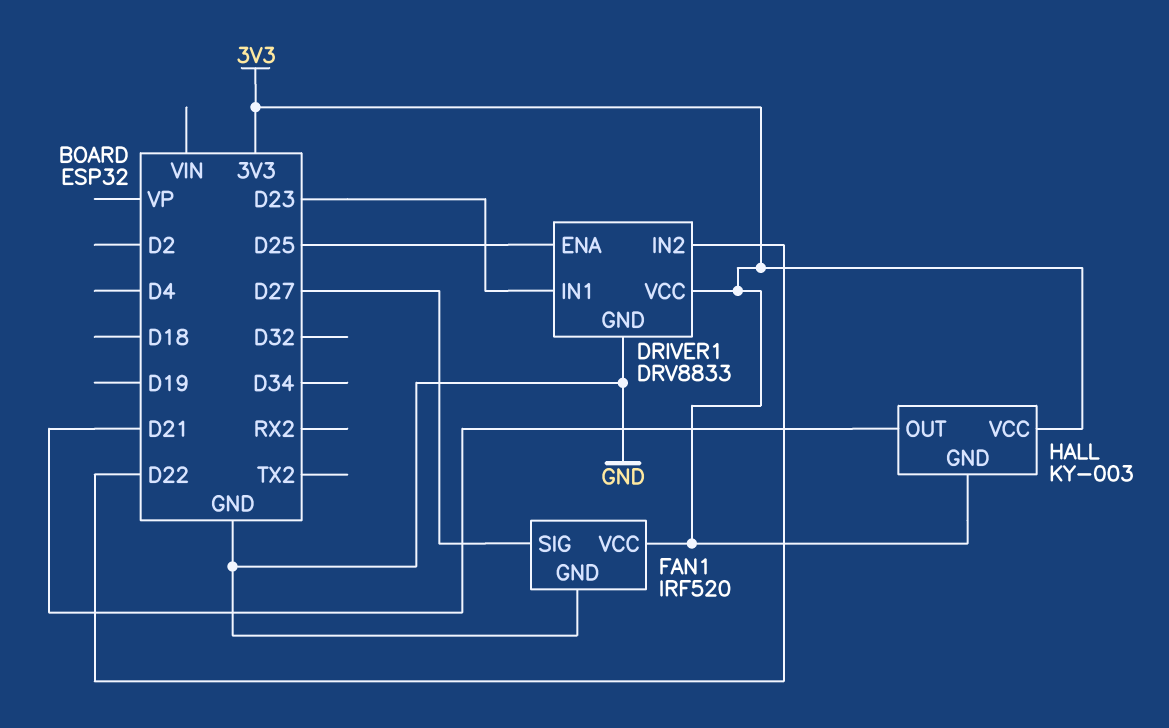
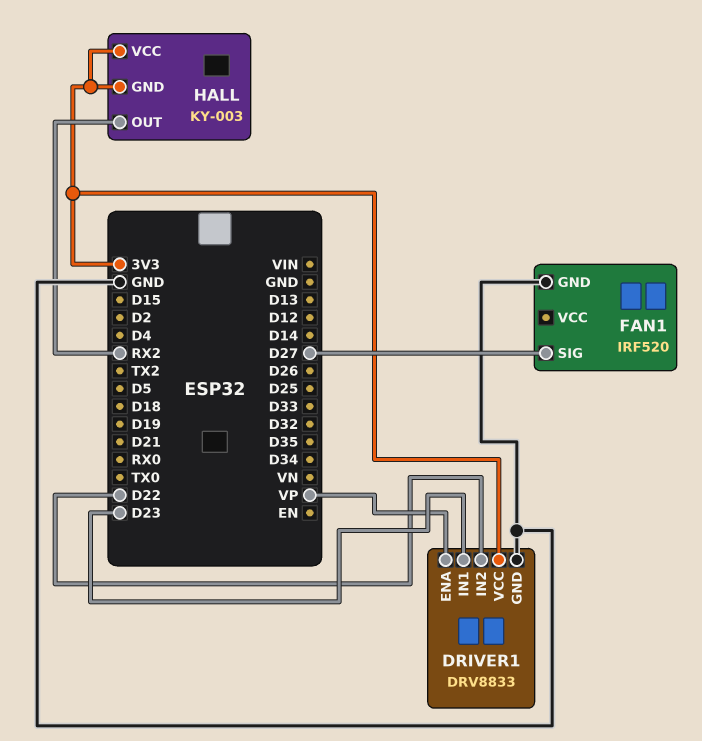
DRIVER1 pin ENA: D25 -> VP
FAN1 pin VCC: 3V3 -> none
HALL pin OUT: D21 -> RX2

